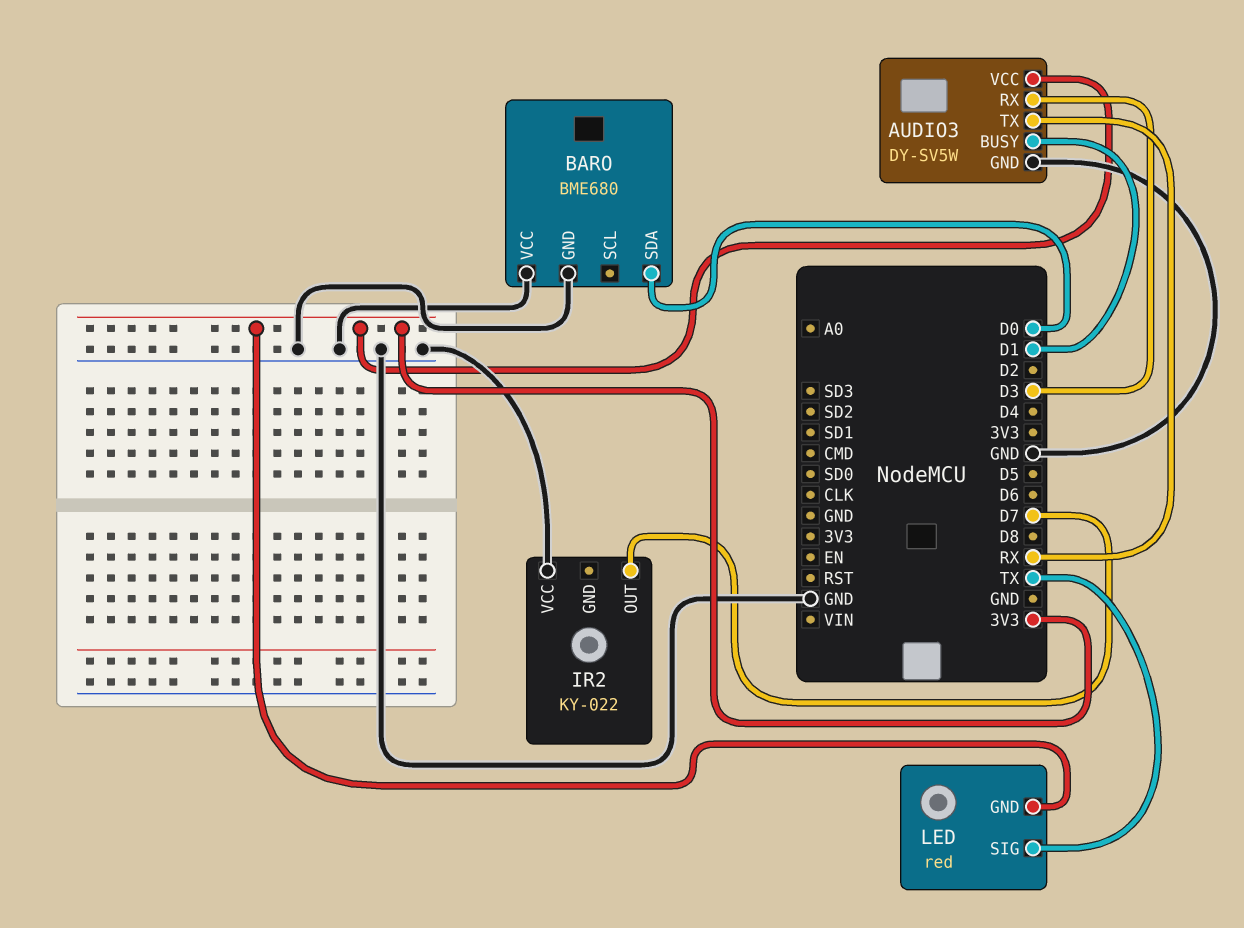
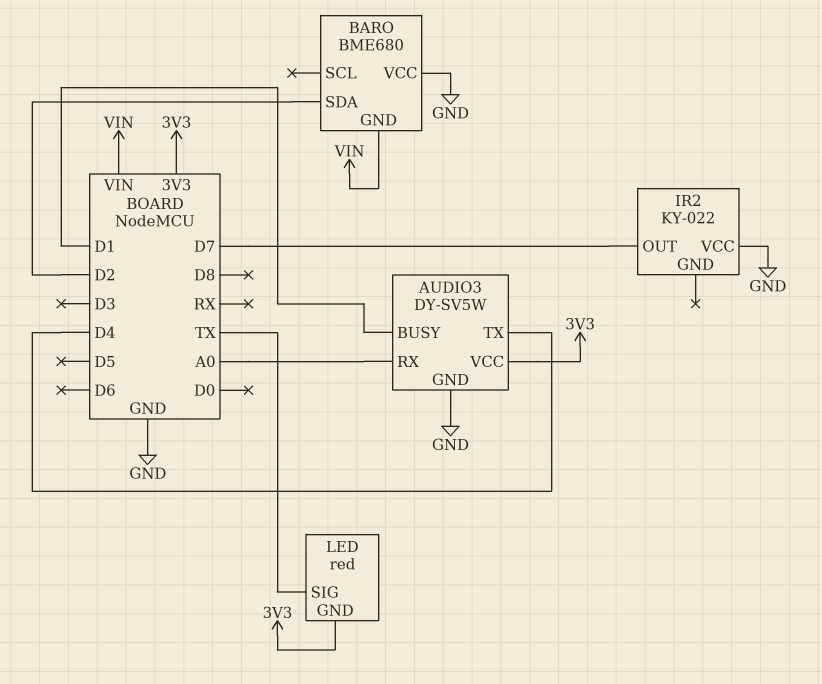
AUDIO3 pin RX: D3 -> A0
AUDIO3 pin TX: RX -> D4
BARO pin GND: GND -> VIN
BARO pin SDA: D0 -> D2

